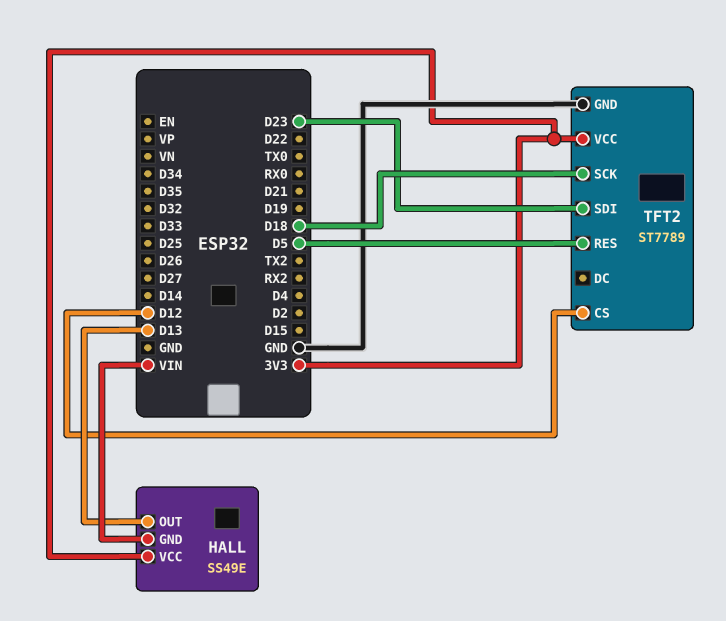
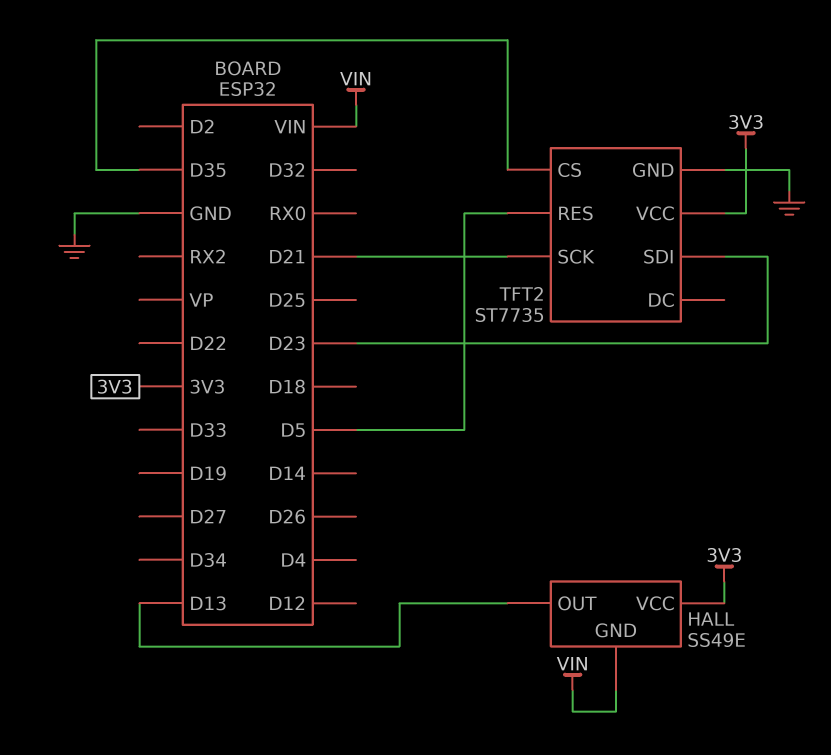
TFT2: ST7789 -> ST7735
TFT2 pin CS: D12 -> D35
TFT2 pin SCK: D18 -> D21

